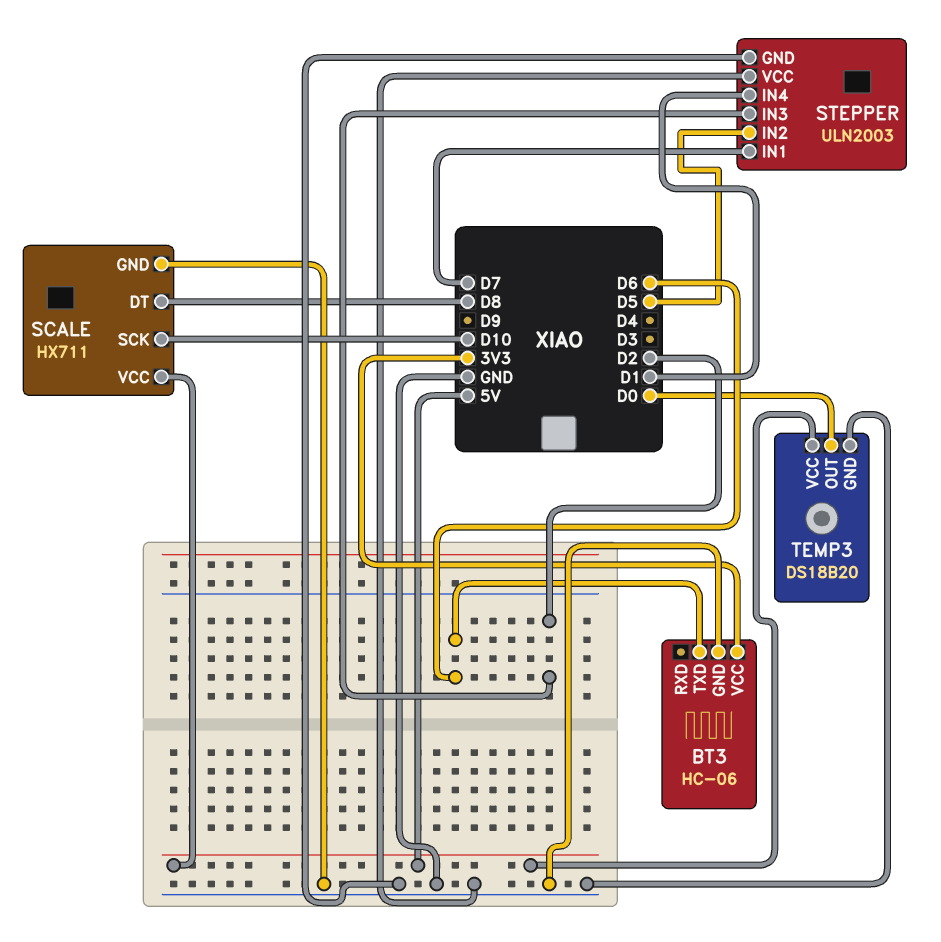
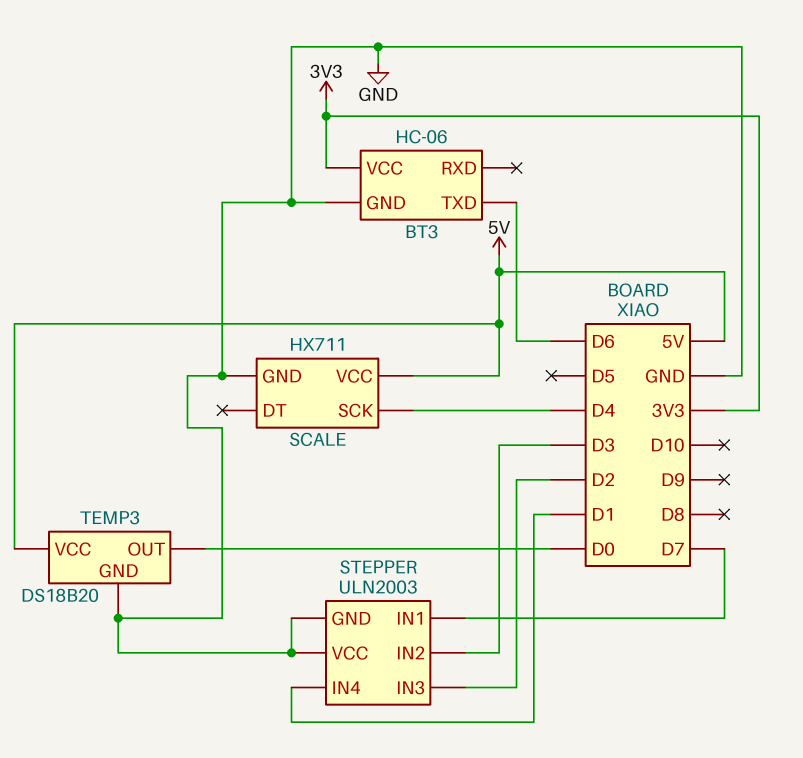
SCALE pin DT: D8 -> none
SCALE pin SCK: D10 -> D4
STEPPER pin IN2: D5 -> D3

